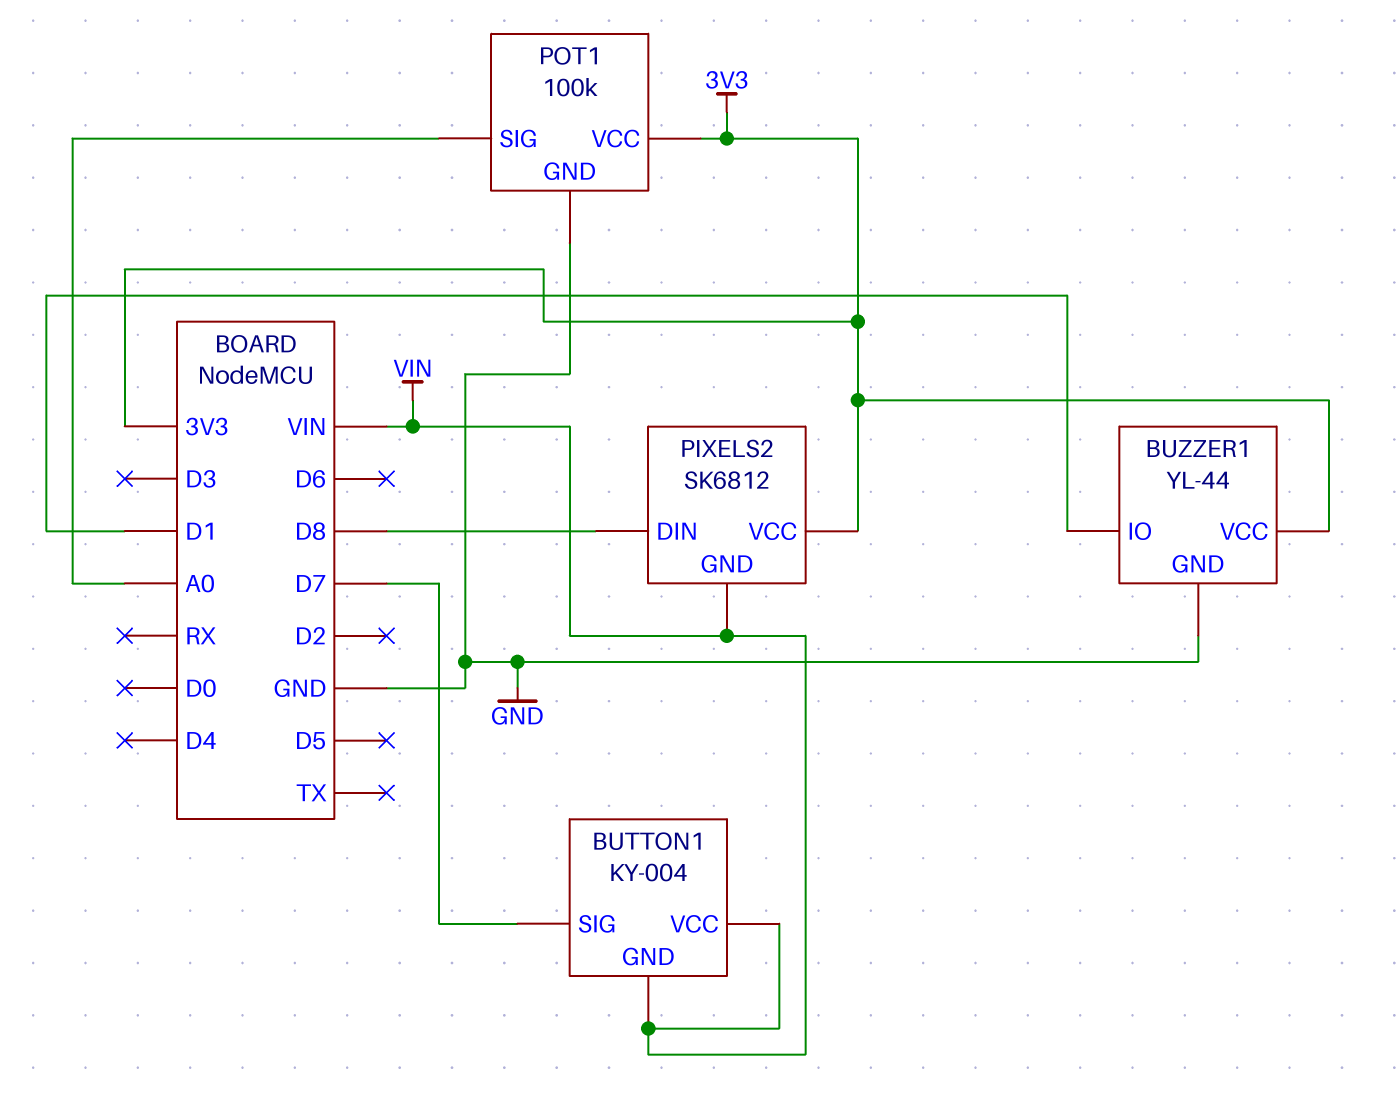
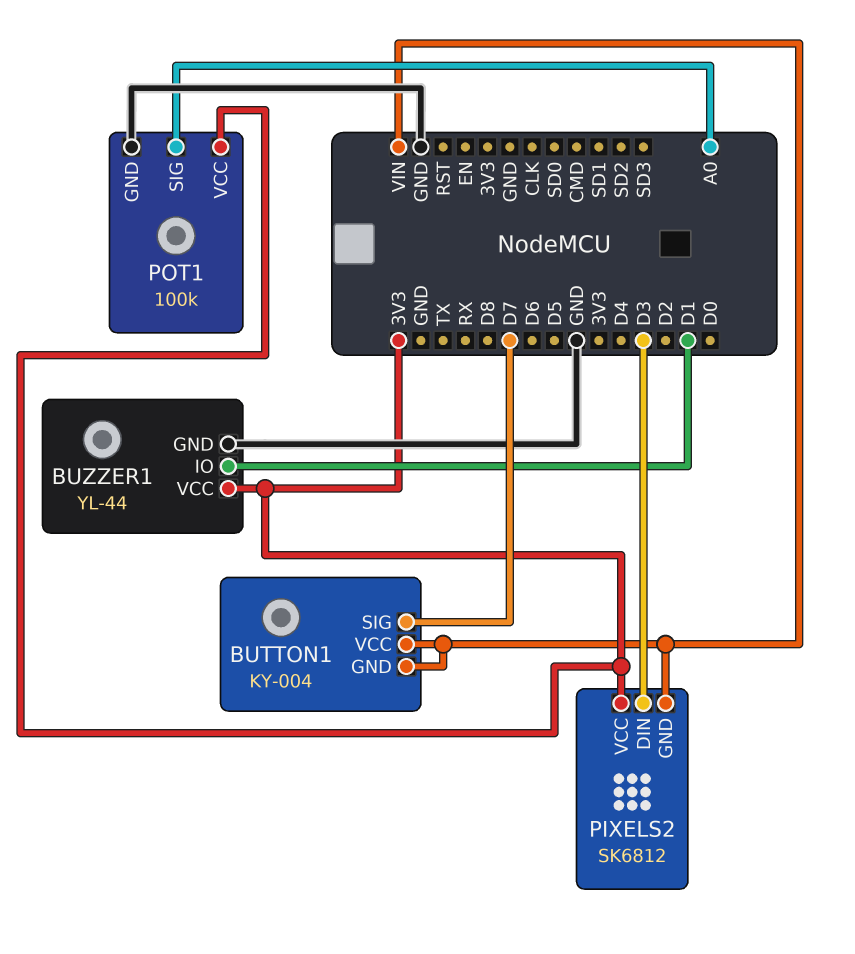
PIXELS2 pin DIN: D8 -> D3

